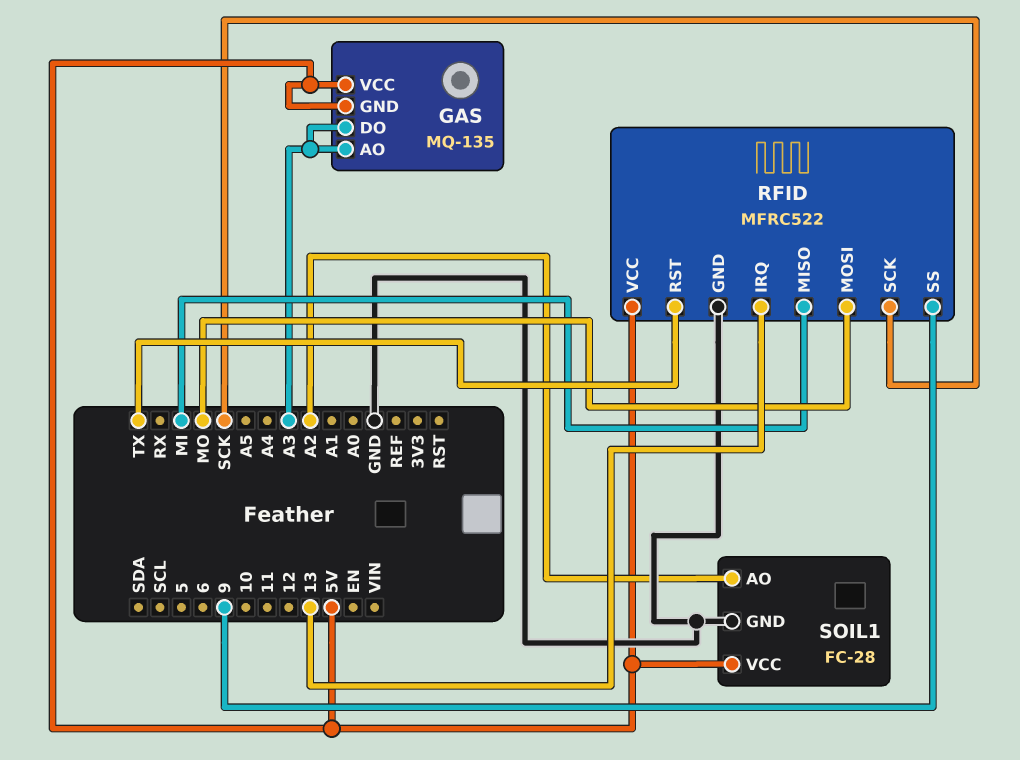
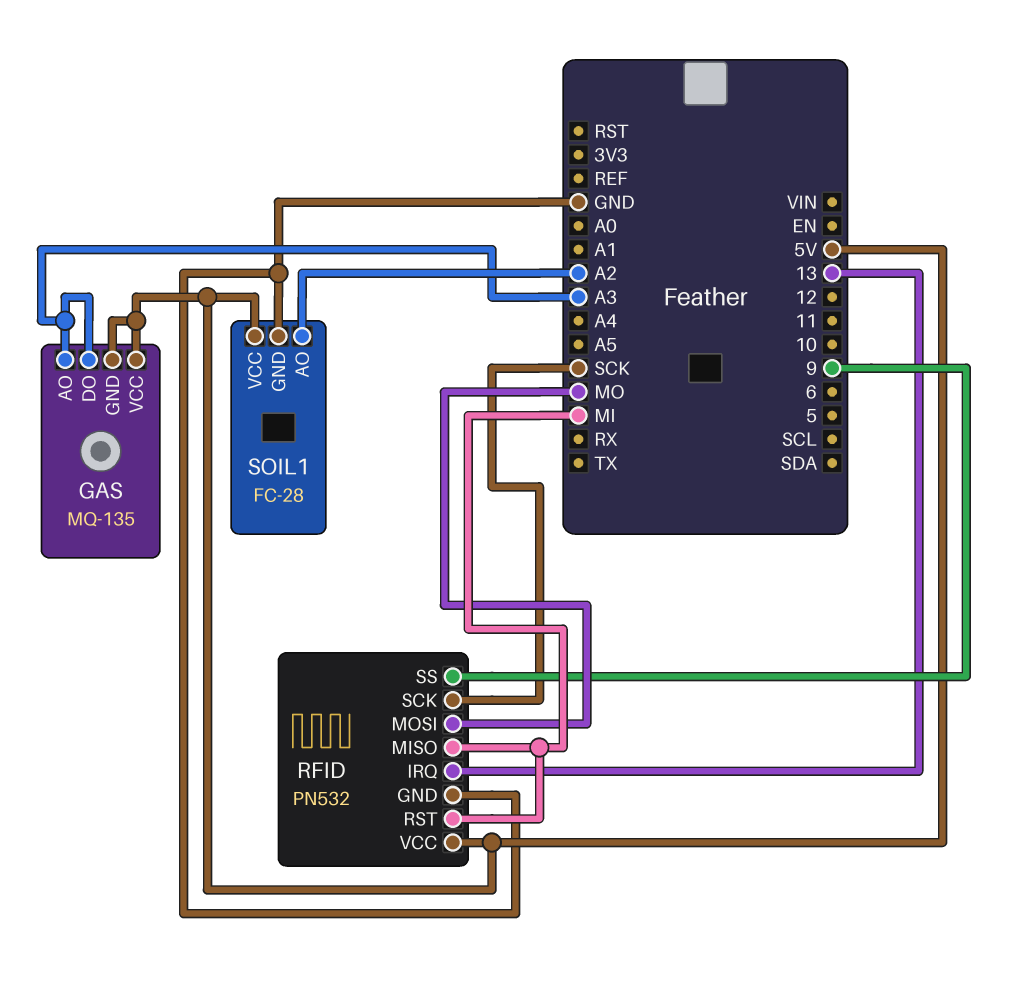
RFID: MFRC522 -> PN532
RFID pin RST: TX -> MI

